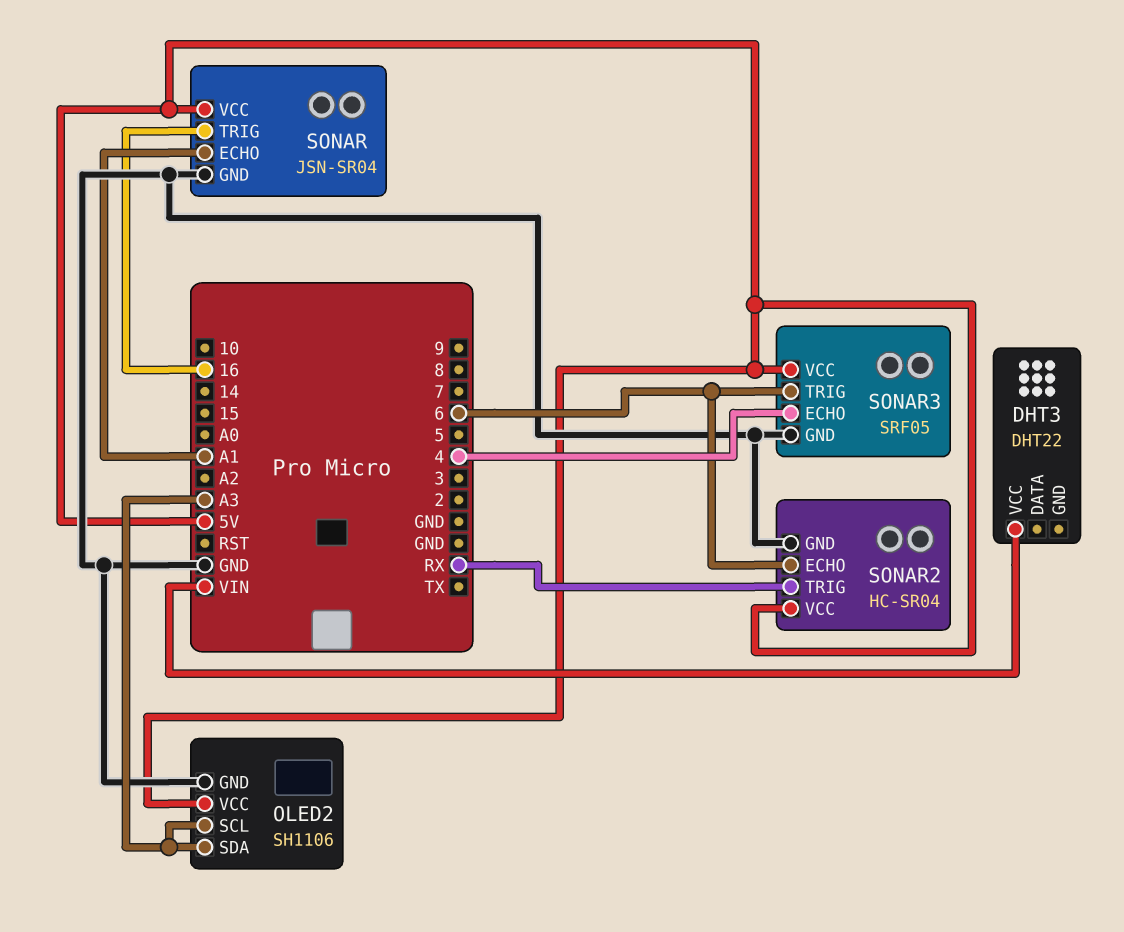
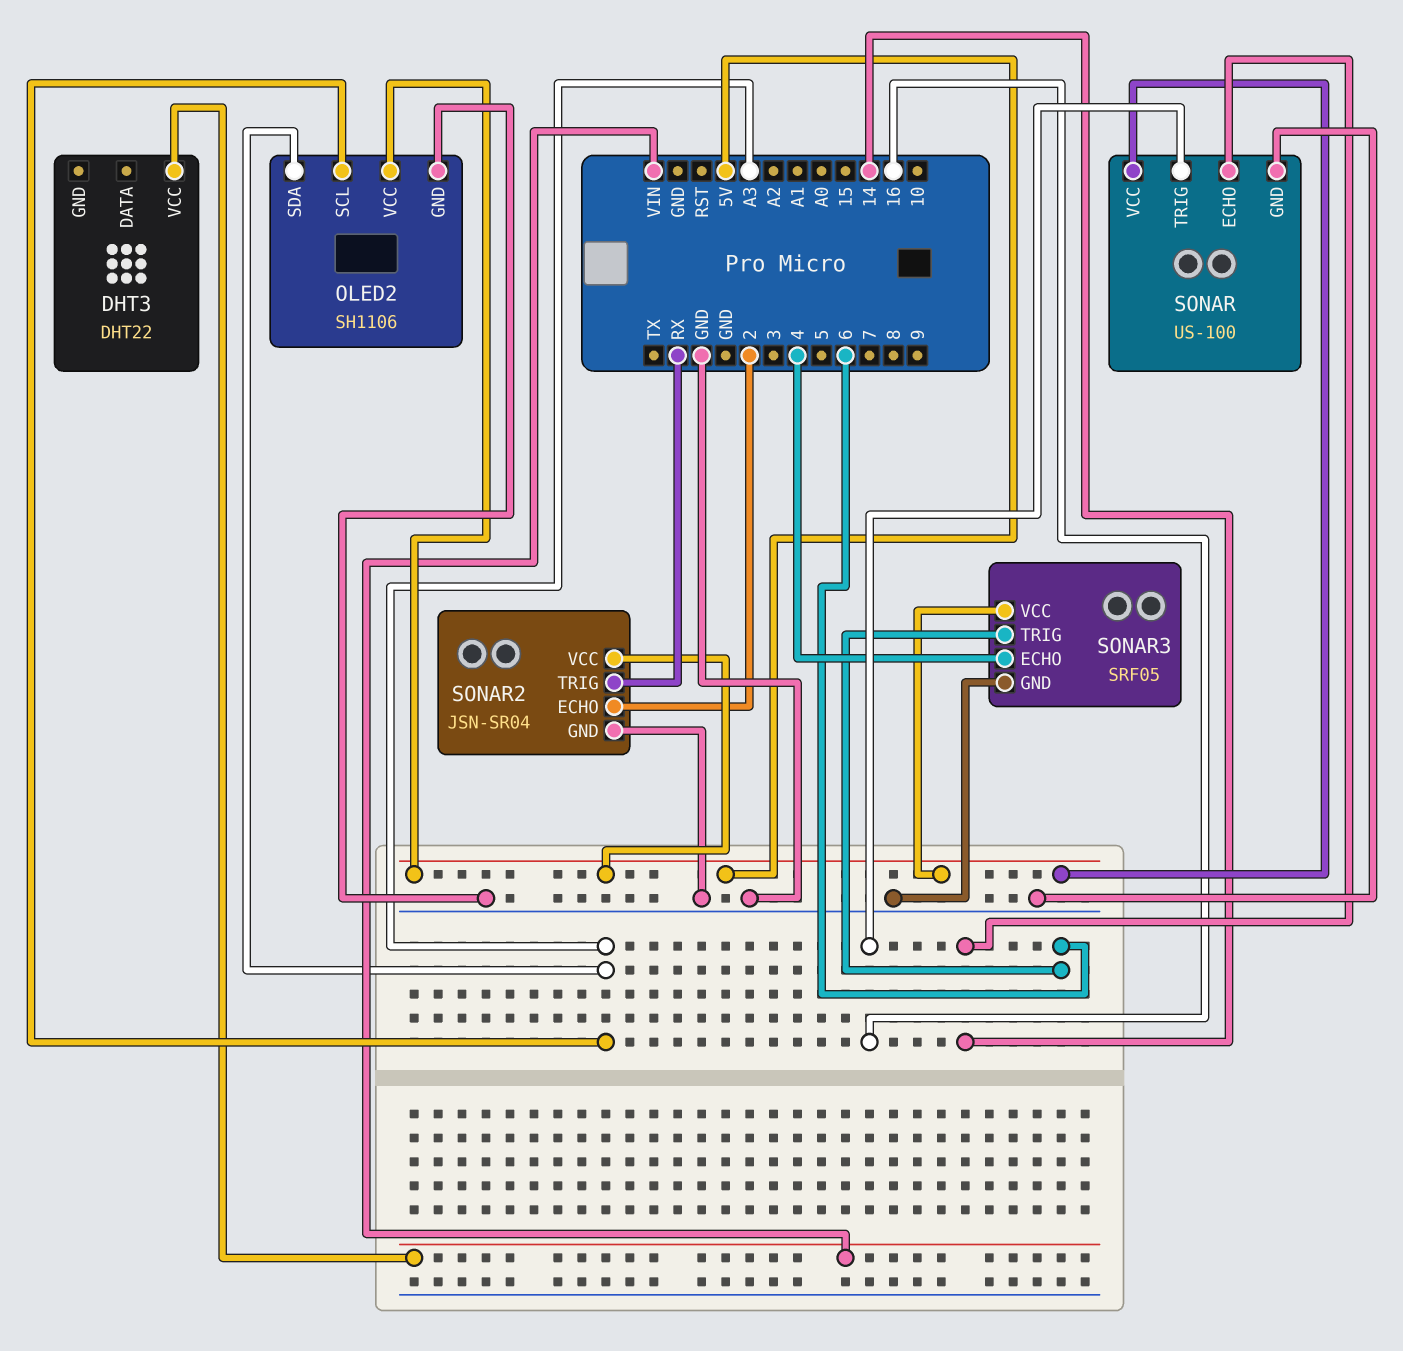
SONAR: JSN-SR04 -> US-100
SONAR pin ECHO: A1 -> 14
SONAR2: HC-SR04 -> JSN-SR04
SONAR2 pin ECHO: 6 -> 2

